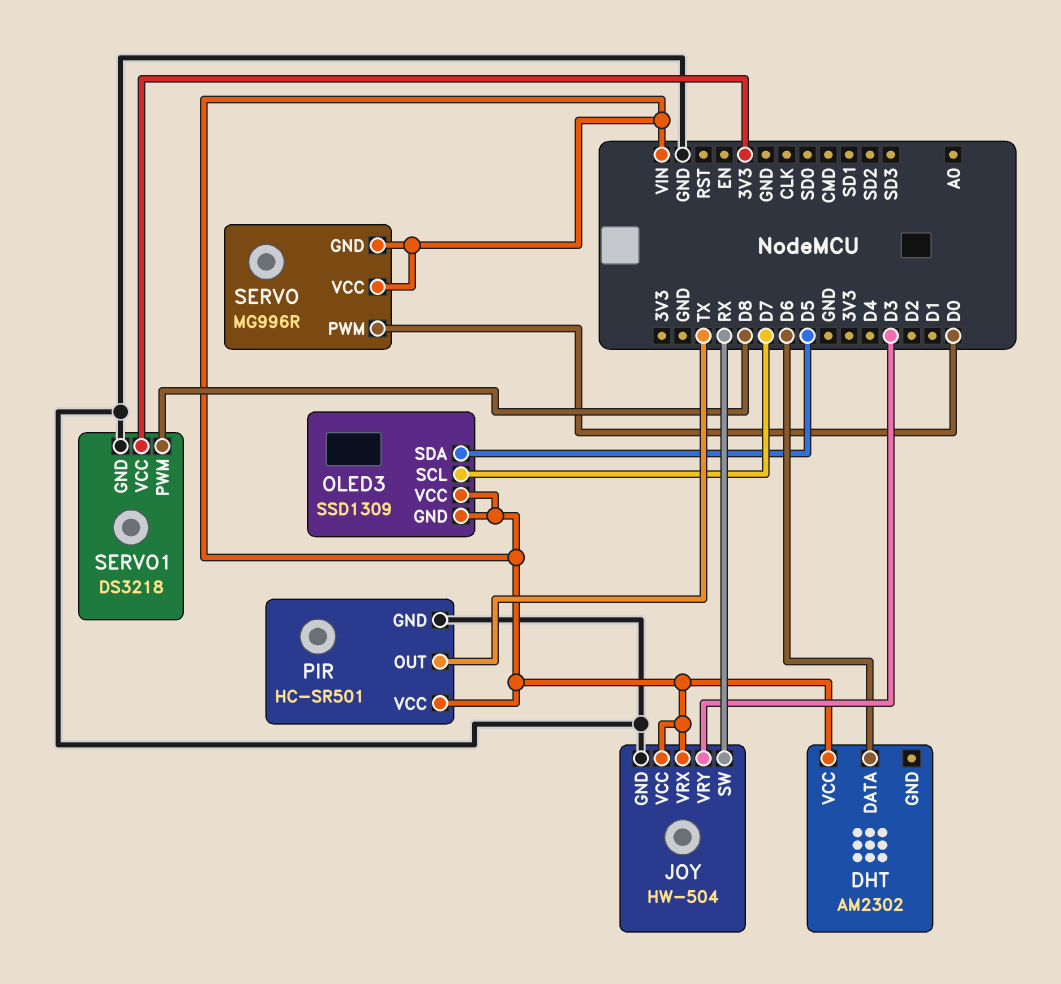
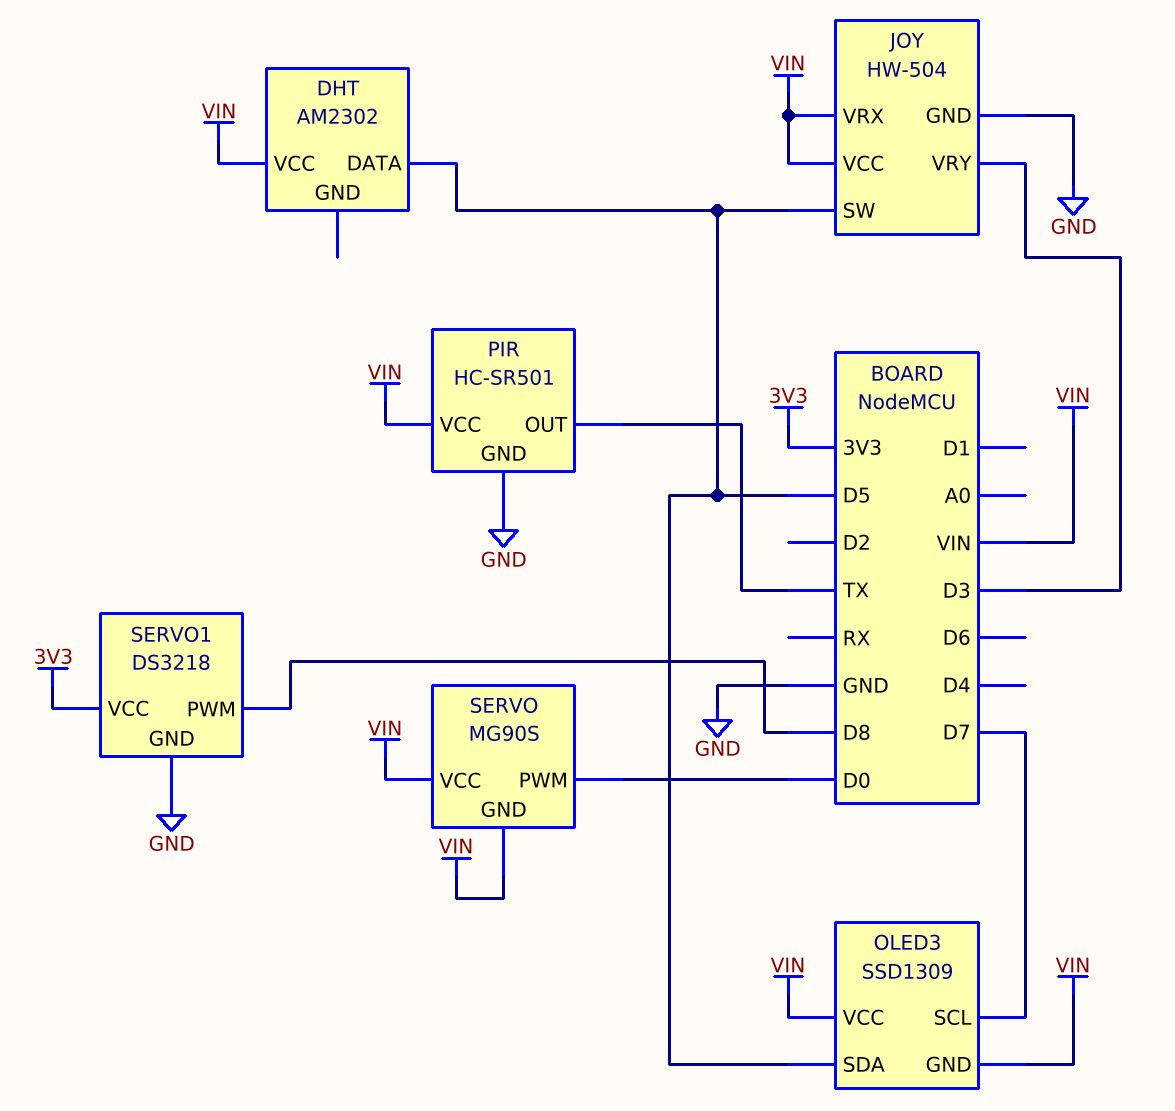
DHT pin DATA: D6 -> D5
JOY pin SW: RX -> D5
SERVO: MG996R -> MG90S

